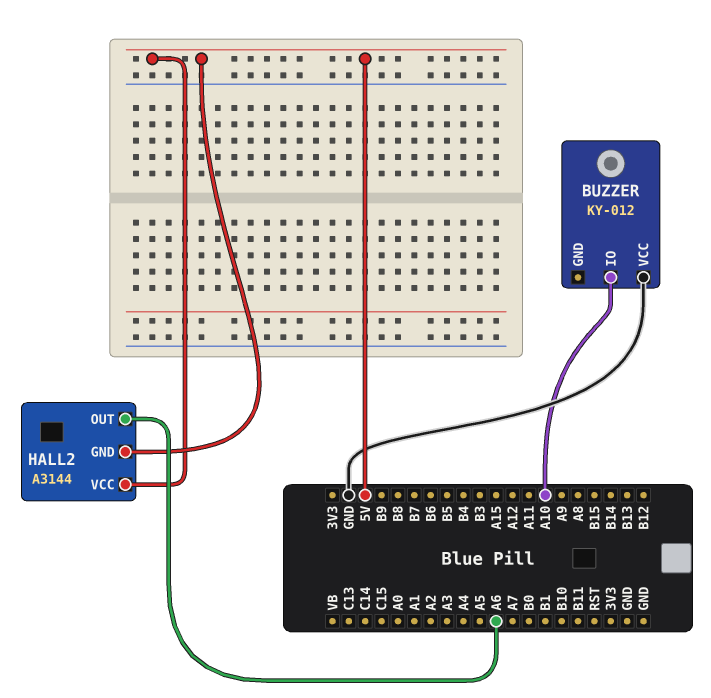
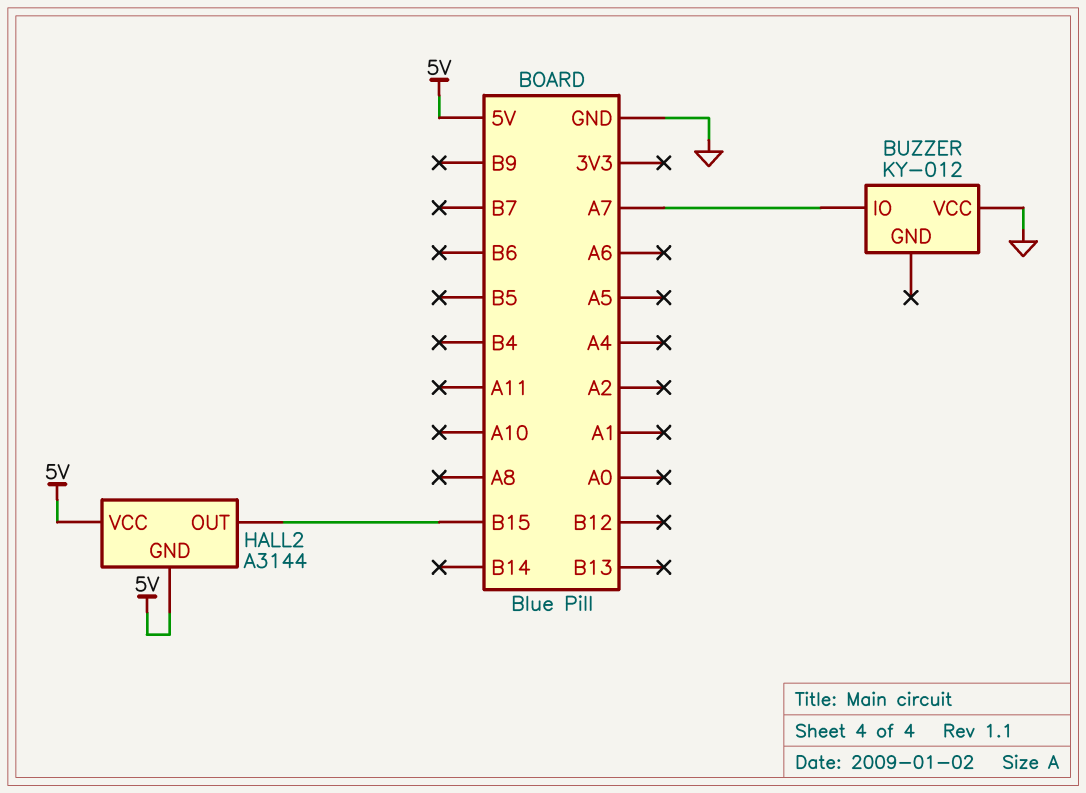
BUZZER pin IO: A10 -> A7
HALL2 pin OUT: A6 -> B15

